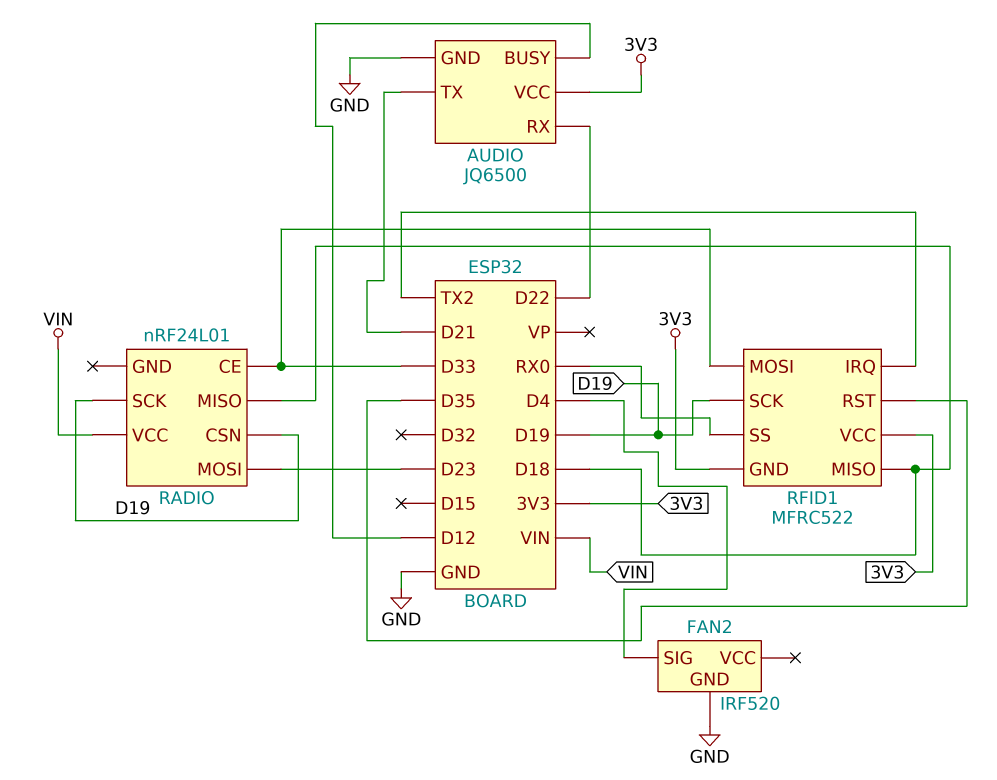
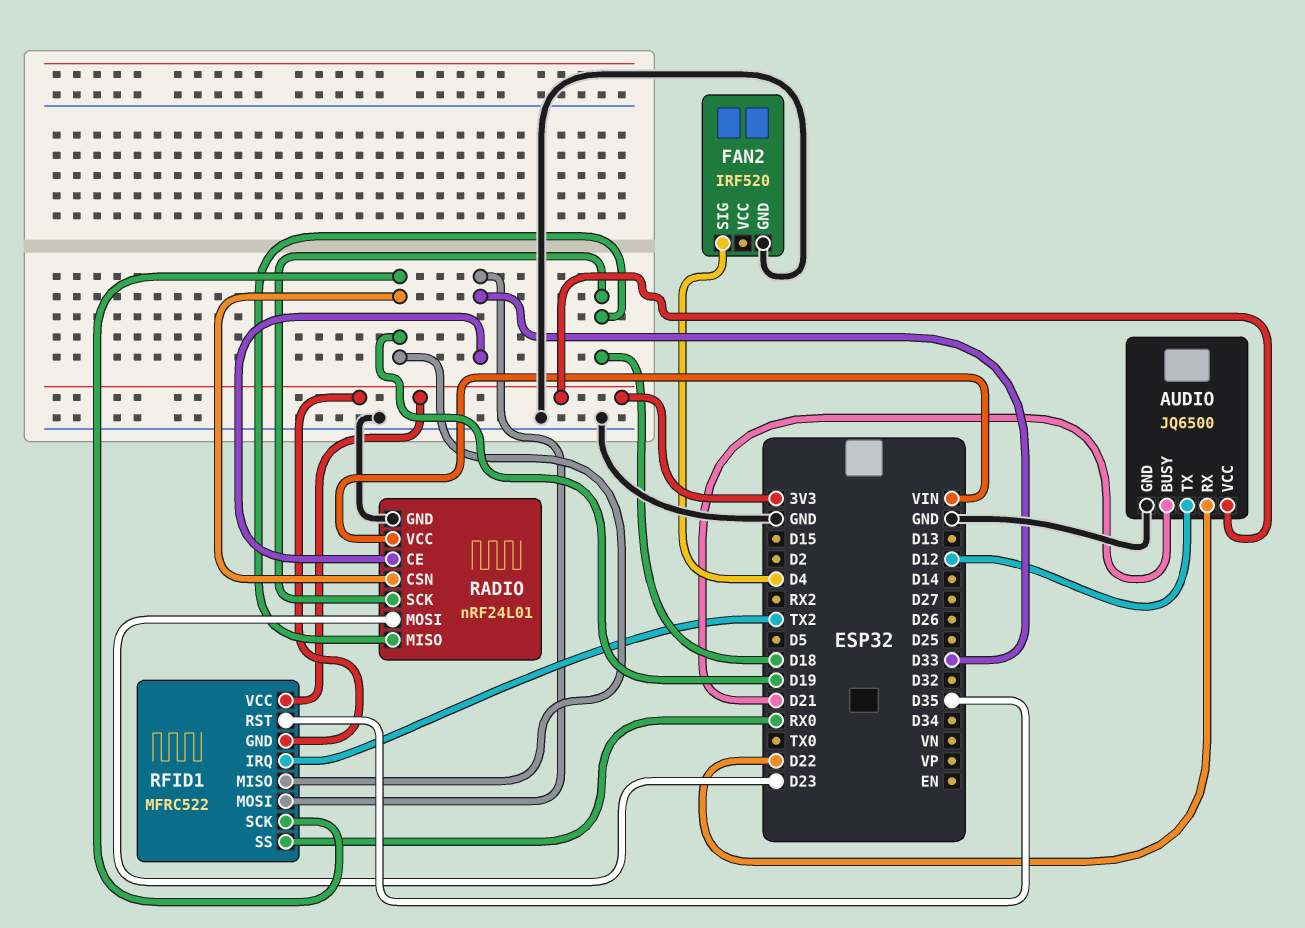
AUDIO pin BUSY: D12 -> D21
AUDIO pin TX: D21 -> D12
RADIO pin GND: none -> GND
RADIO pin SCK: D19 -> D18
RFID1 pin MISO: D18 -> D19

